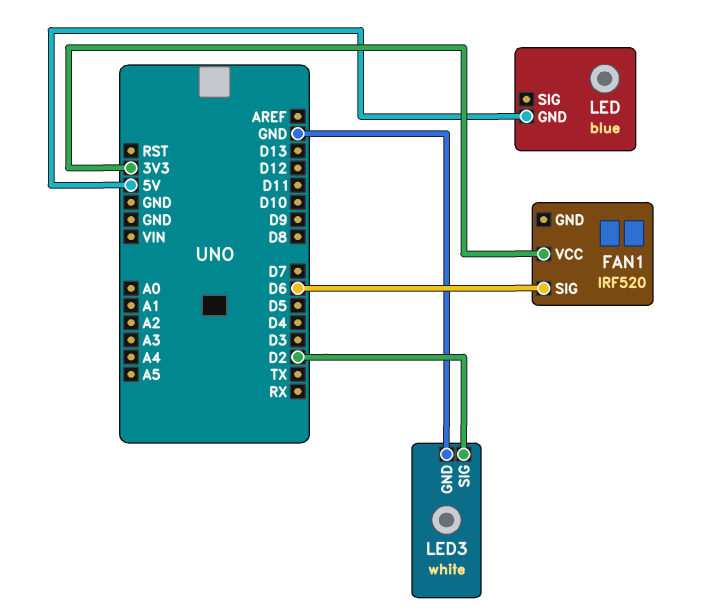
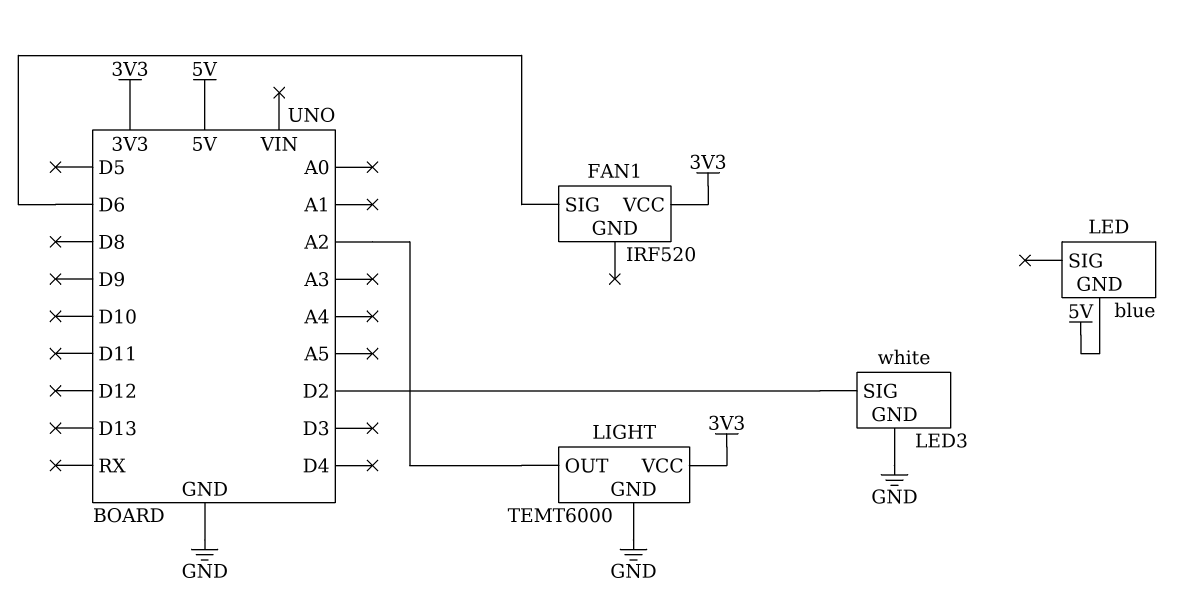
LIGHT: none -> TEMT6000
LIGHT pin GND: none -> GND
LIGHT pin OUT: none -> A2
LIGHT pin VCC: none -> 3V3

